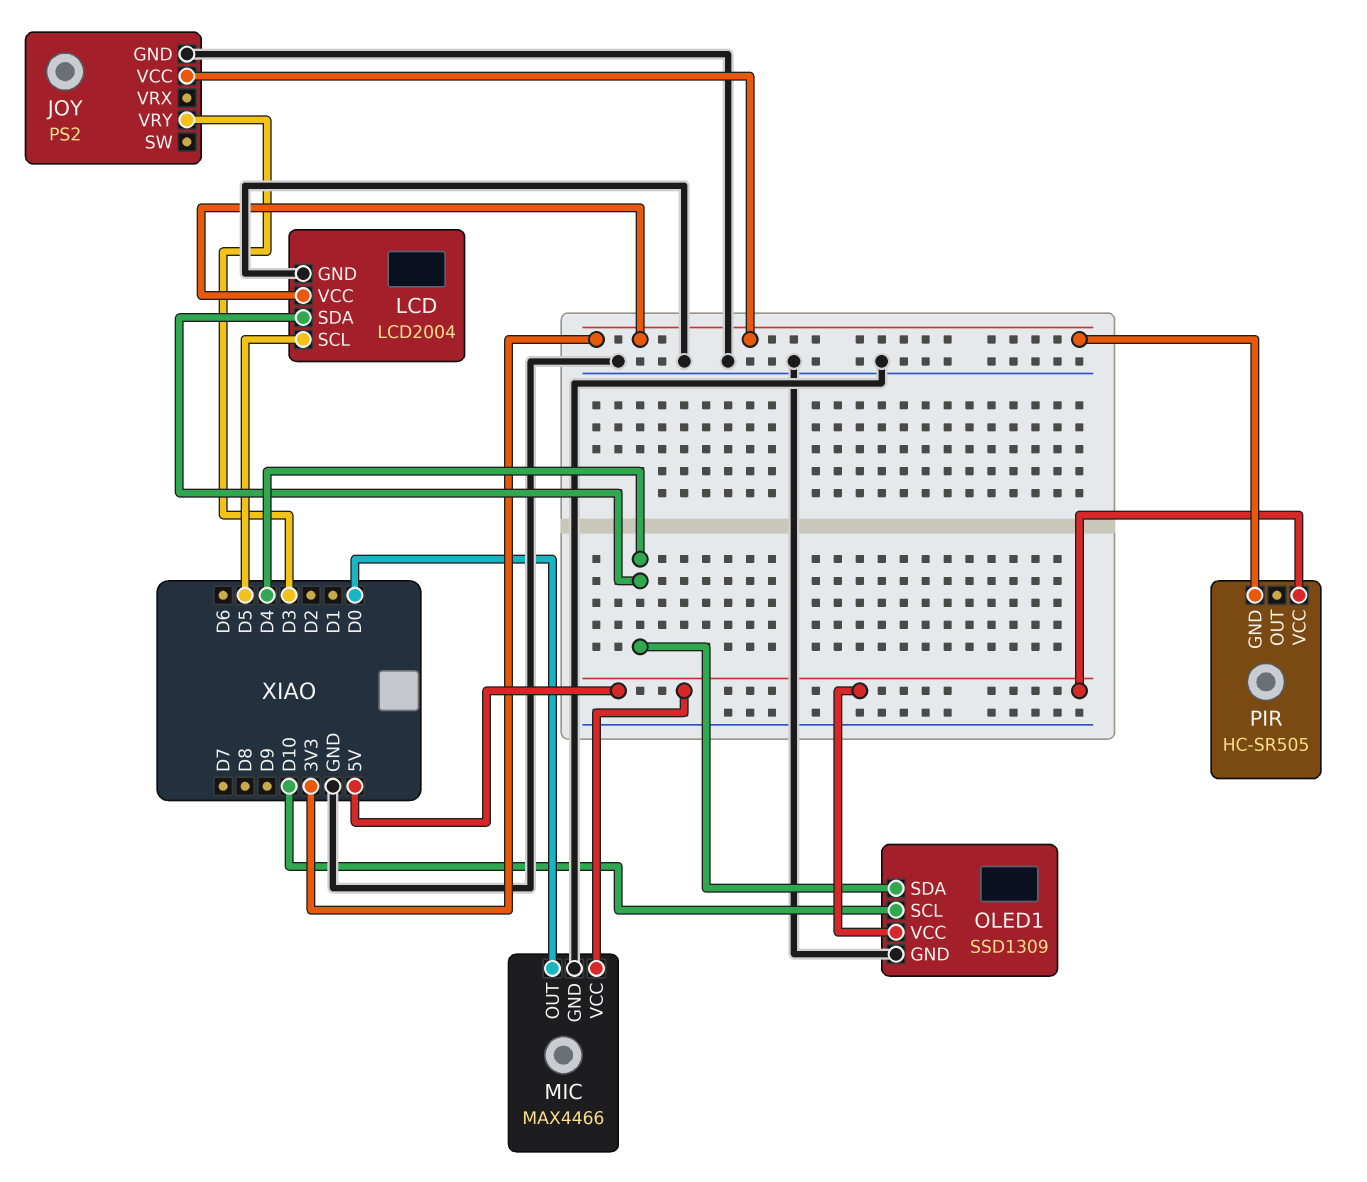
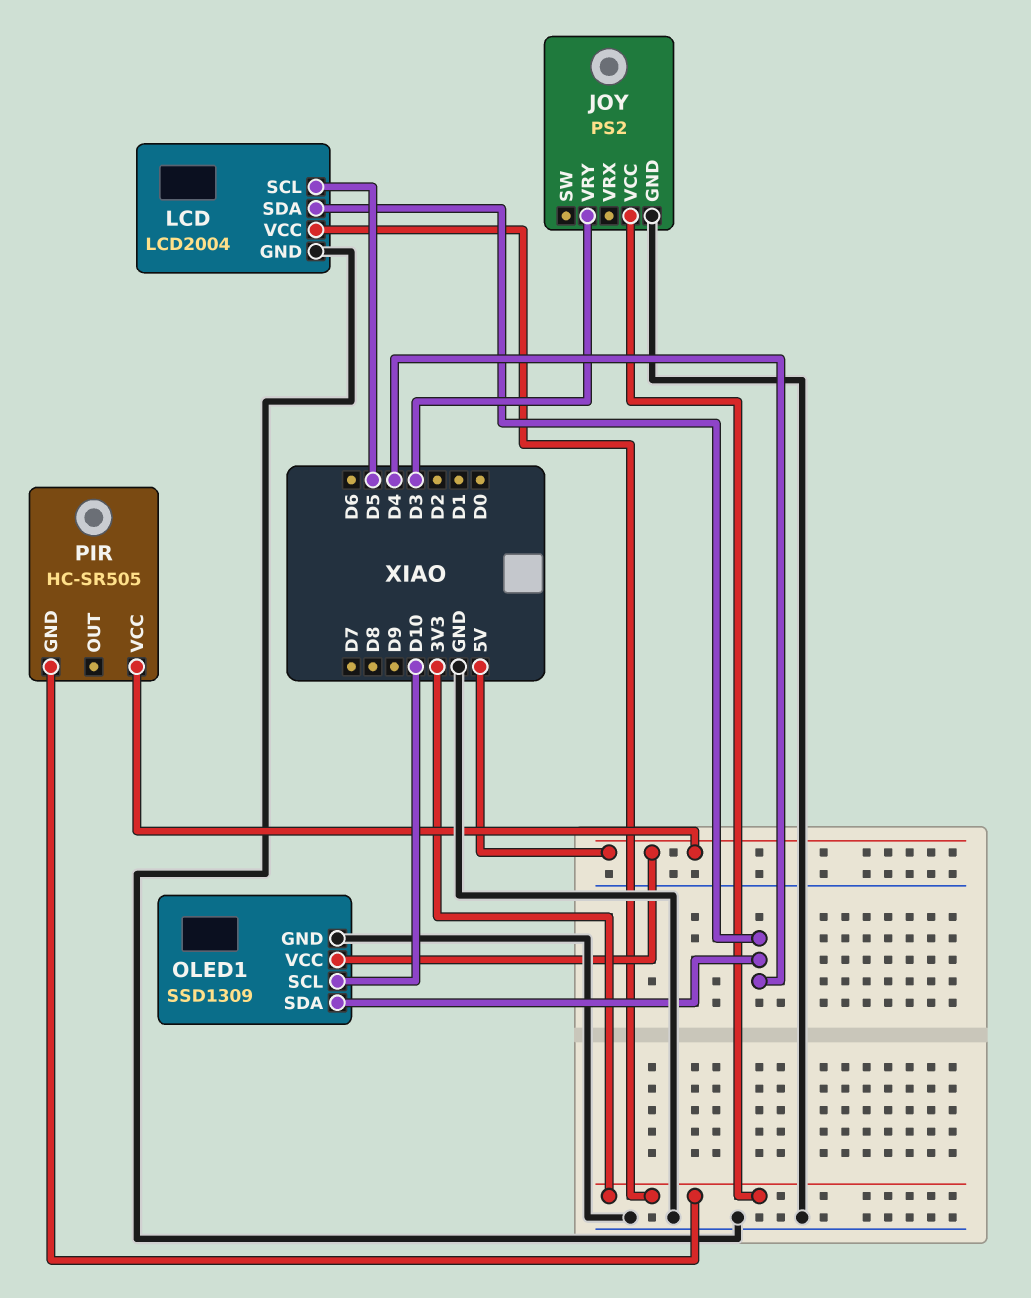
MIC: MAX4466 -> none
MIC pin GND: GND -> none
MIC pin OUT: D0 -> none
MIC pin VCC: 5V -> none

